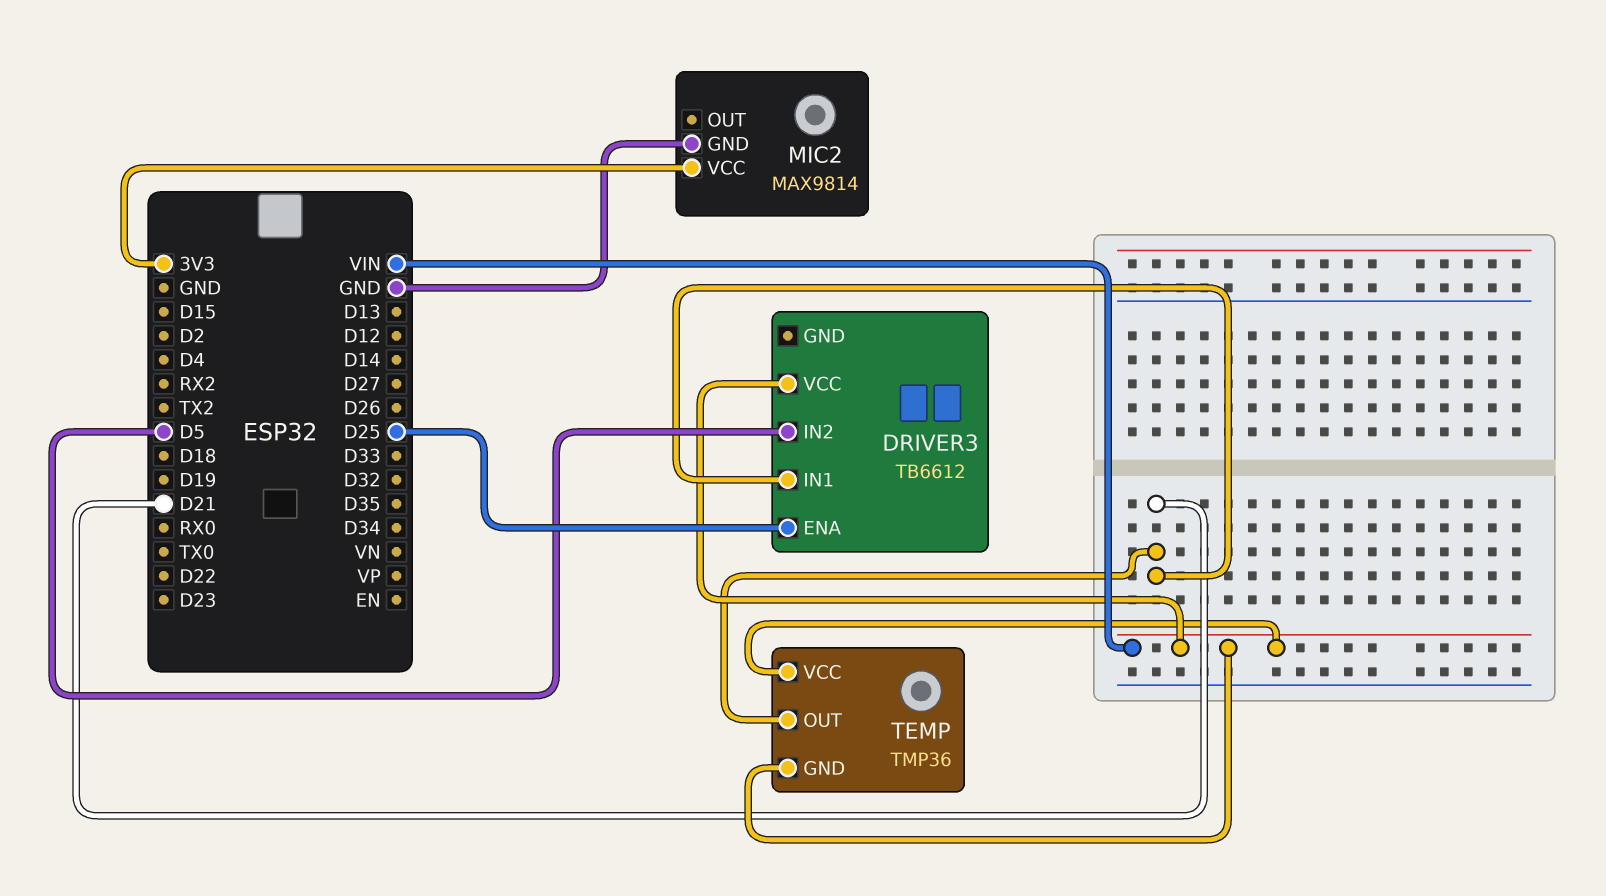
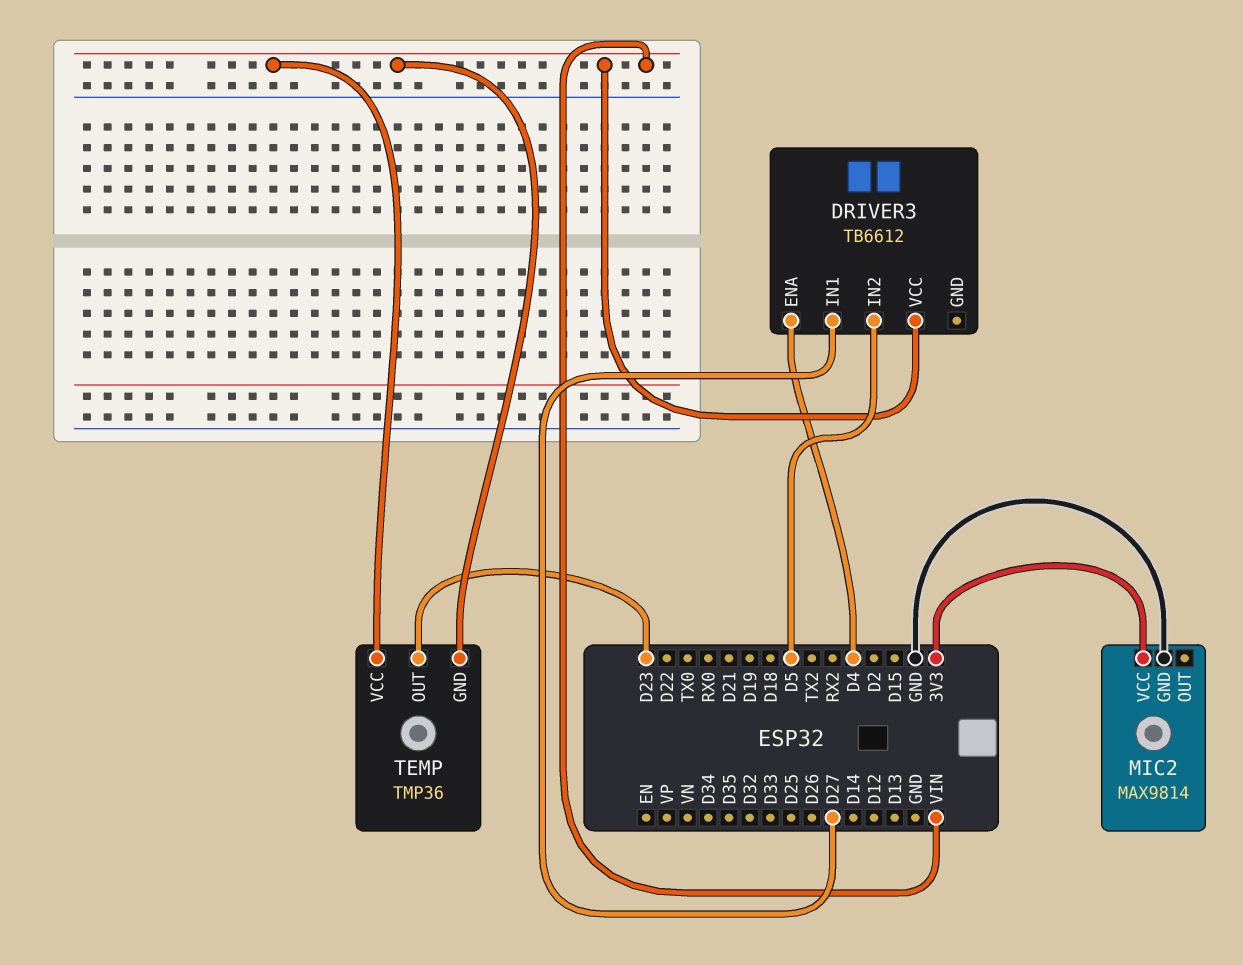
DRIVER3 pin ENA: D25 -> D4
DRIVER3 pin IN1: D21 -> D27
TEMP pin OUT: D21 -> D23

